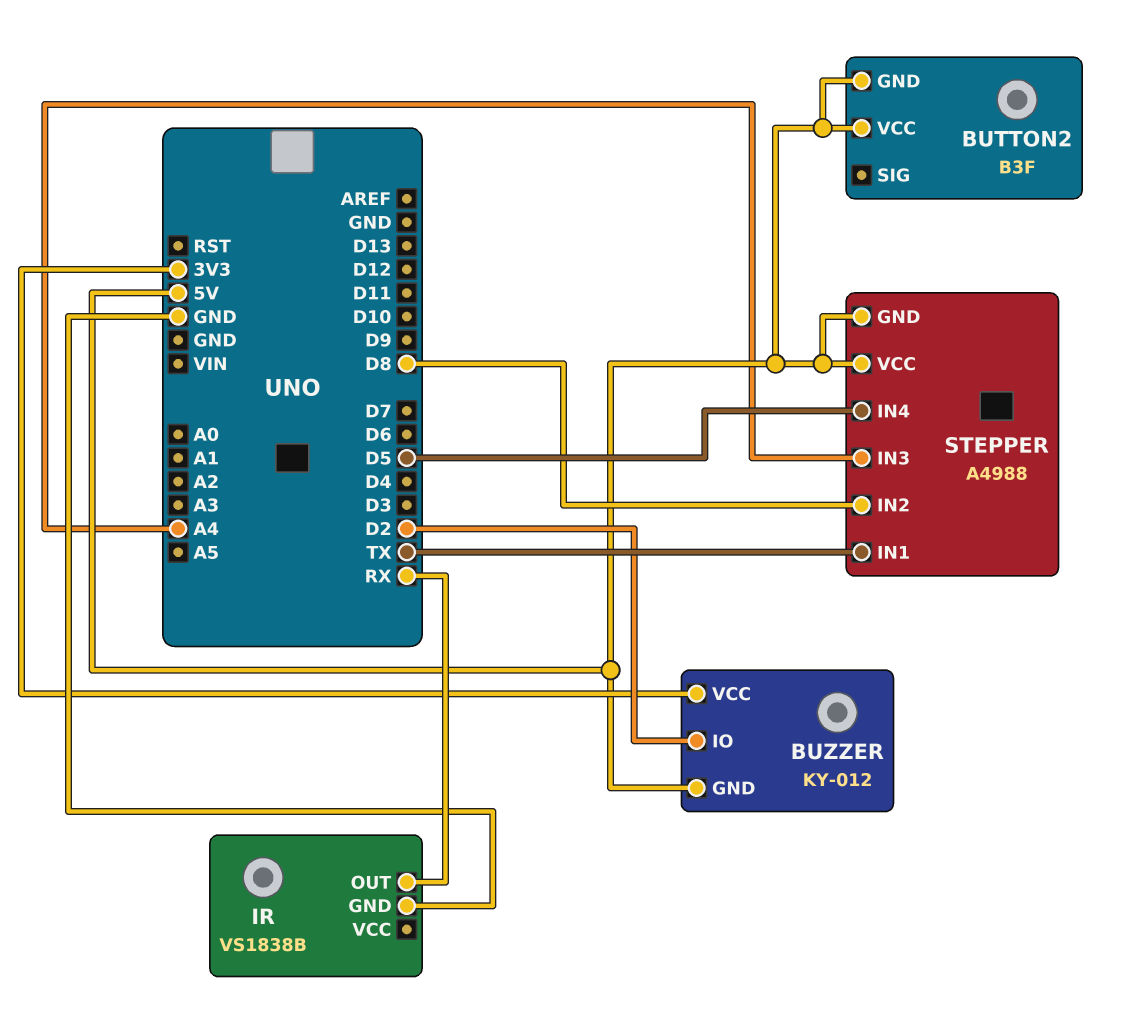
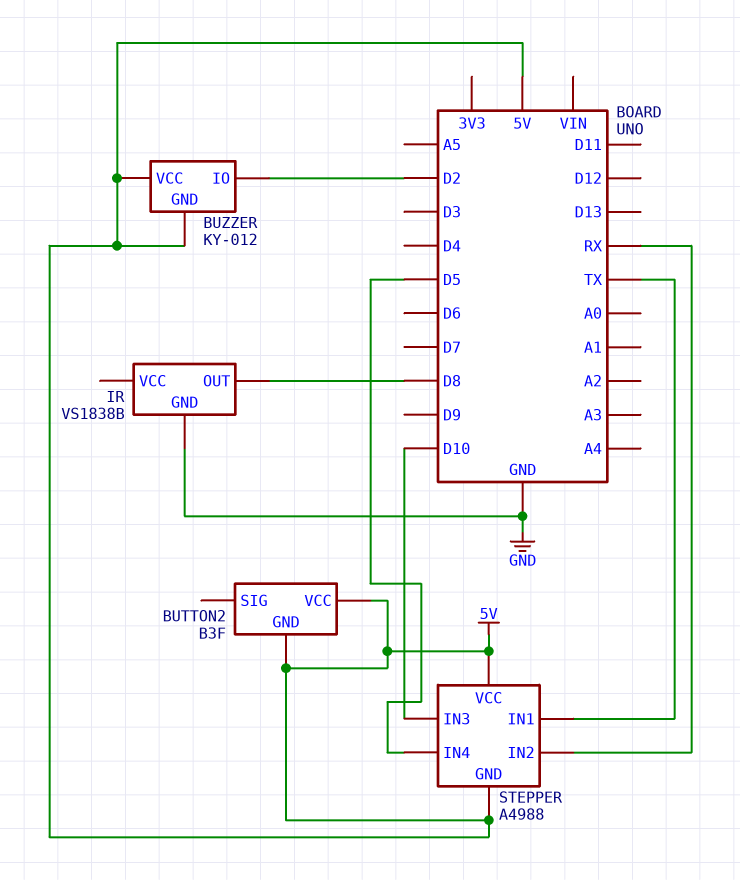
BUZZER pin VCC: 3V3 -> 5V
IR pin OUT: RX -> D8
STEPPER pin IN2: D8 -> RX
STEPPER pin IN3: A4 -> D10

